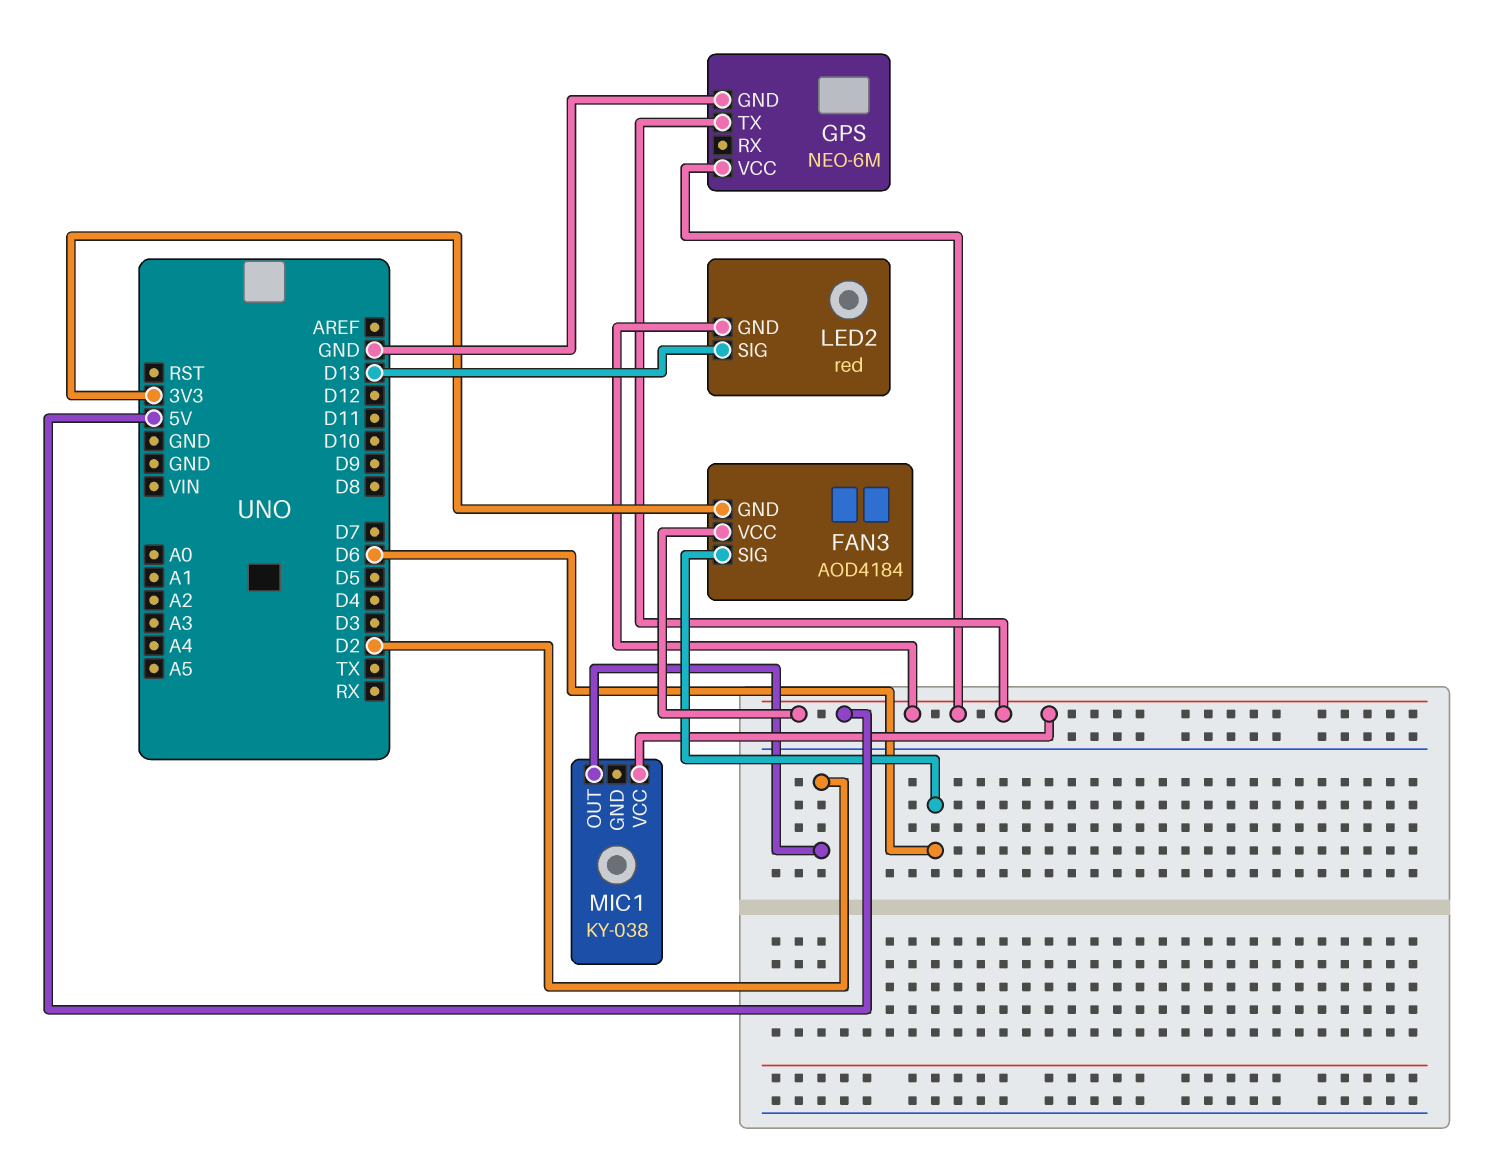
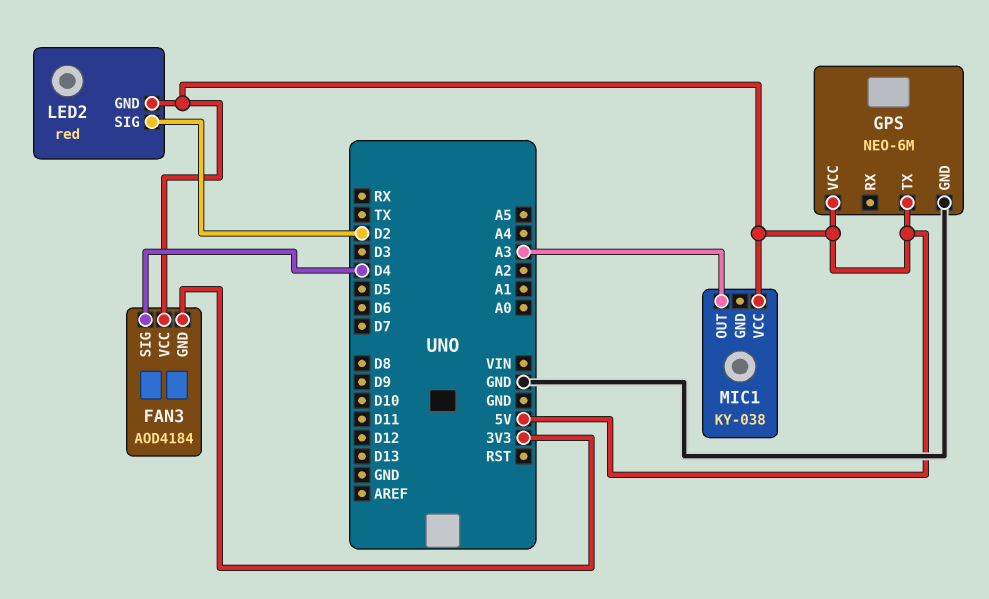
FAN3 pin SIG: D6 -> D4
LED2 pin SIG: D13 -> D2
MIC1 pin OUT: D2 -> A3

